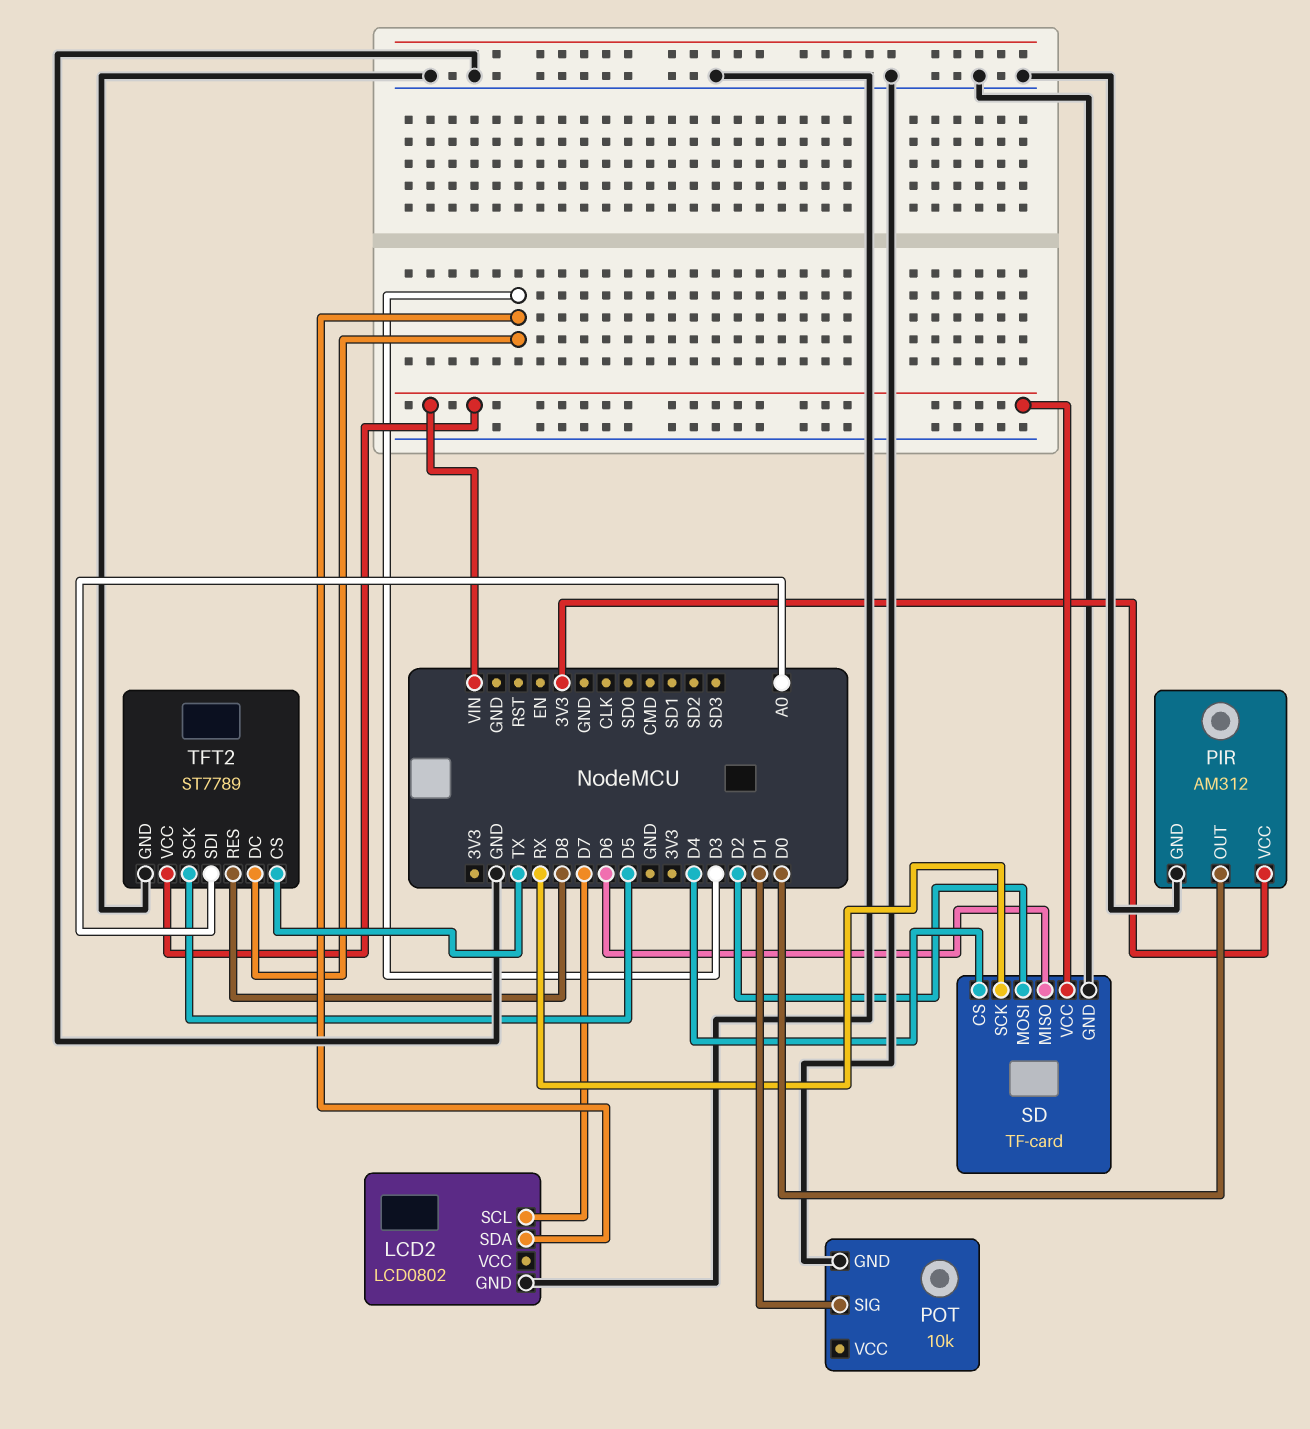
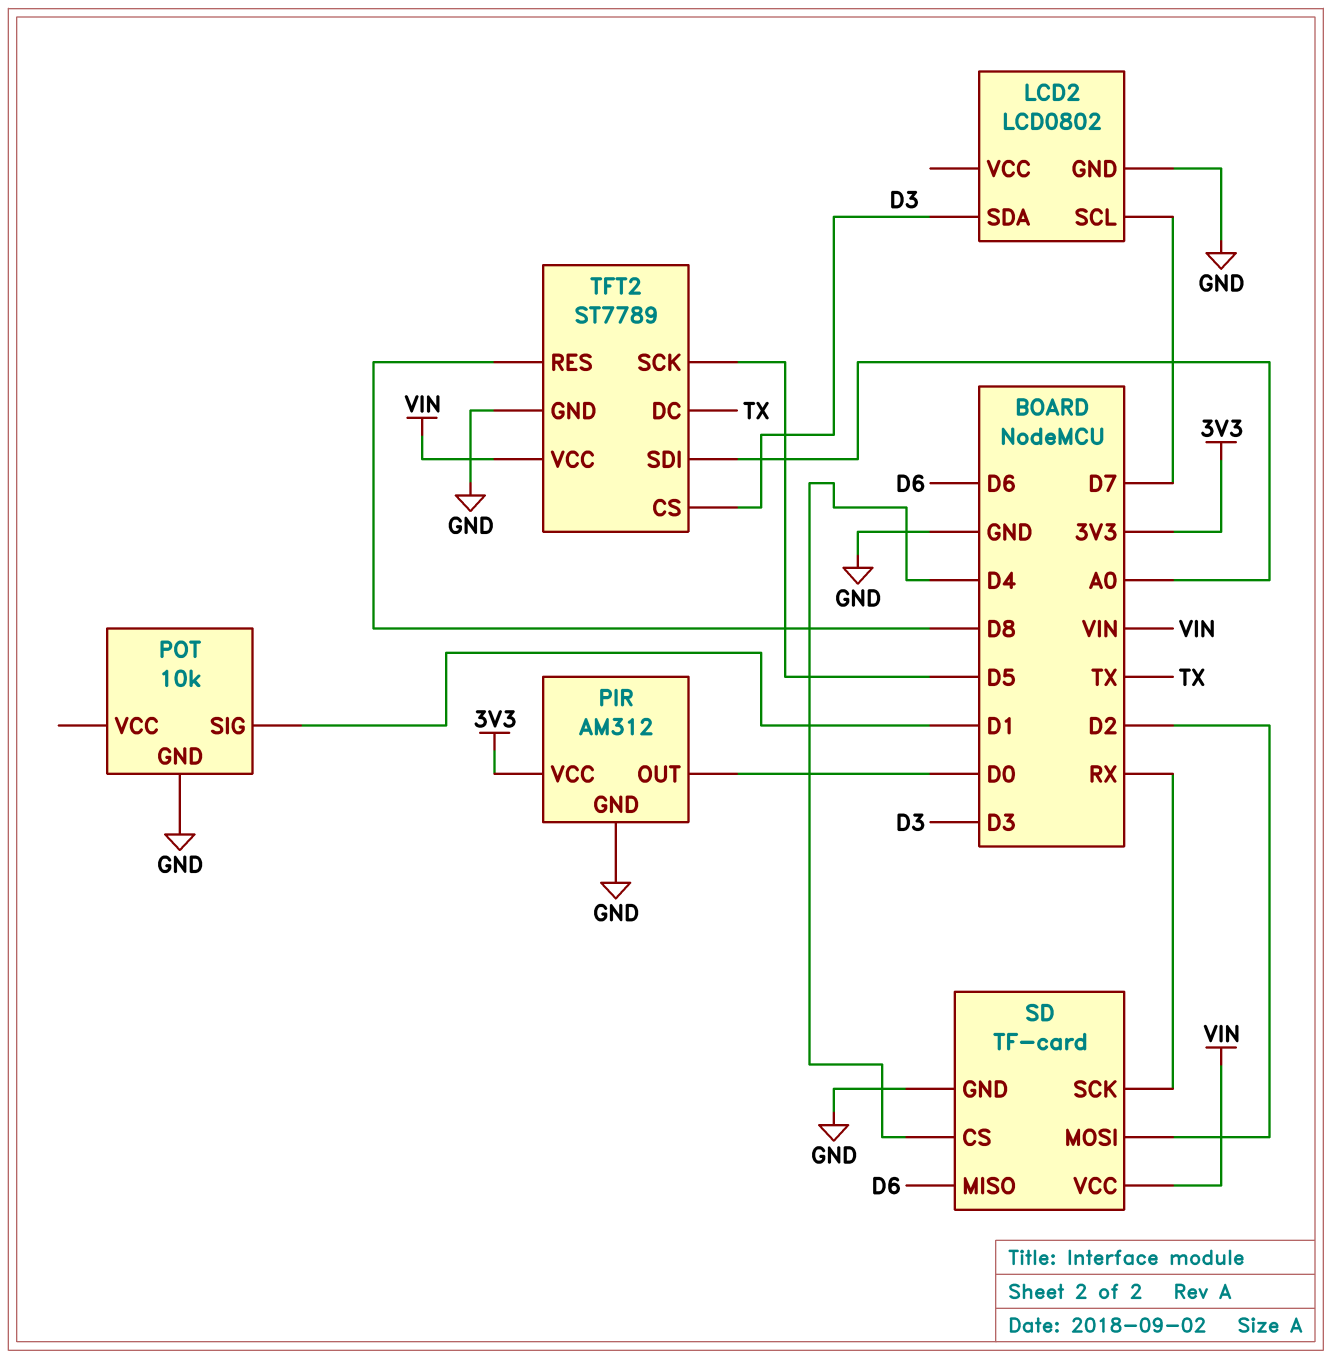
TFT2 pin CS: TX -> D3
TFT2 pin DC: D3 -> TX

